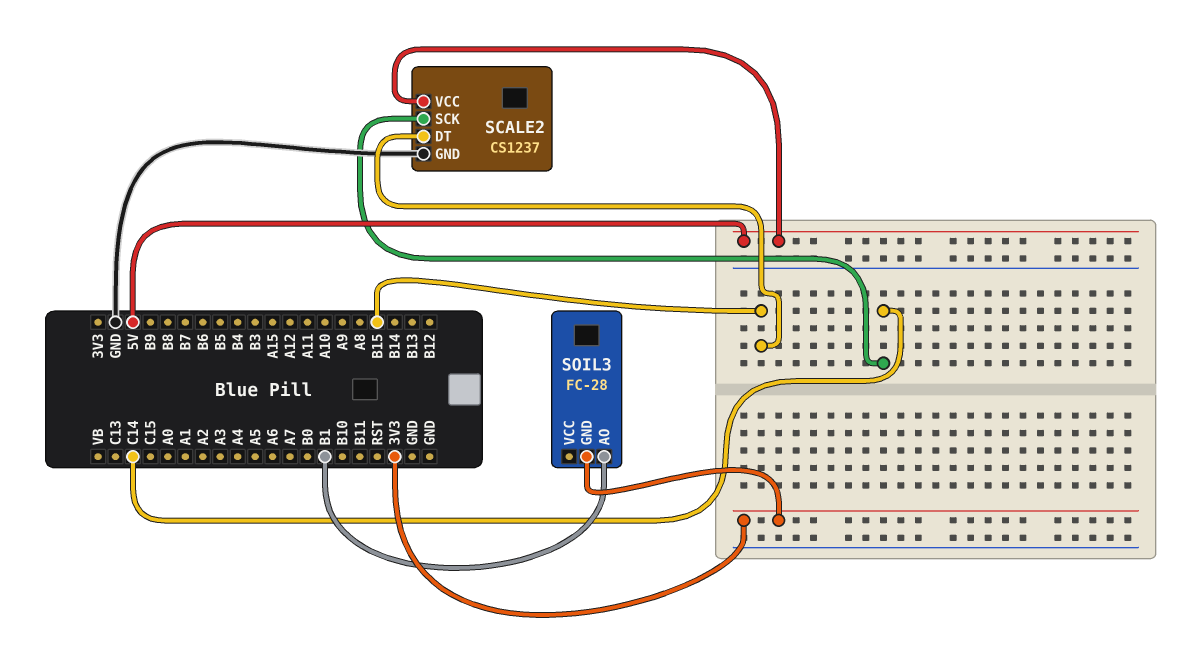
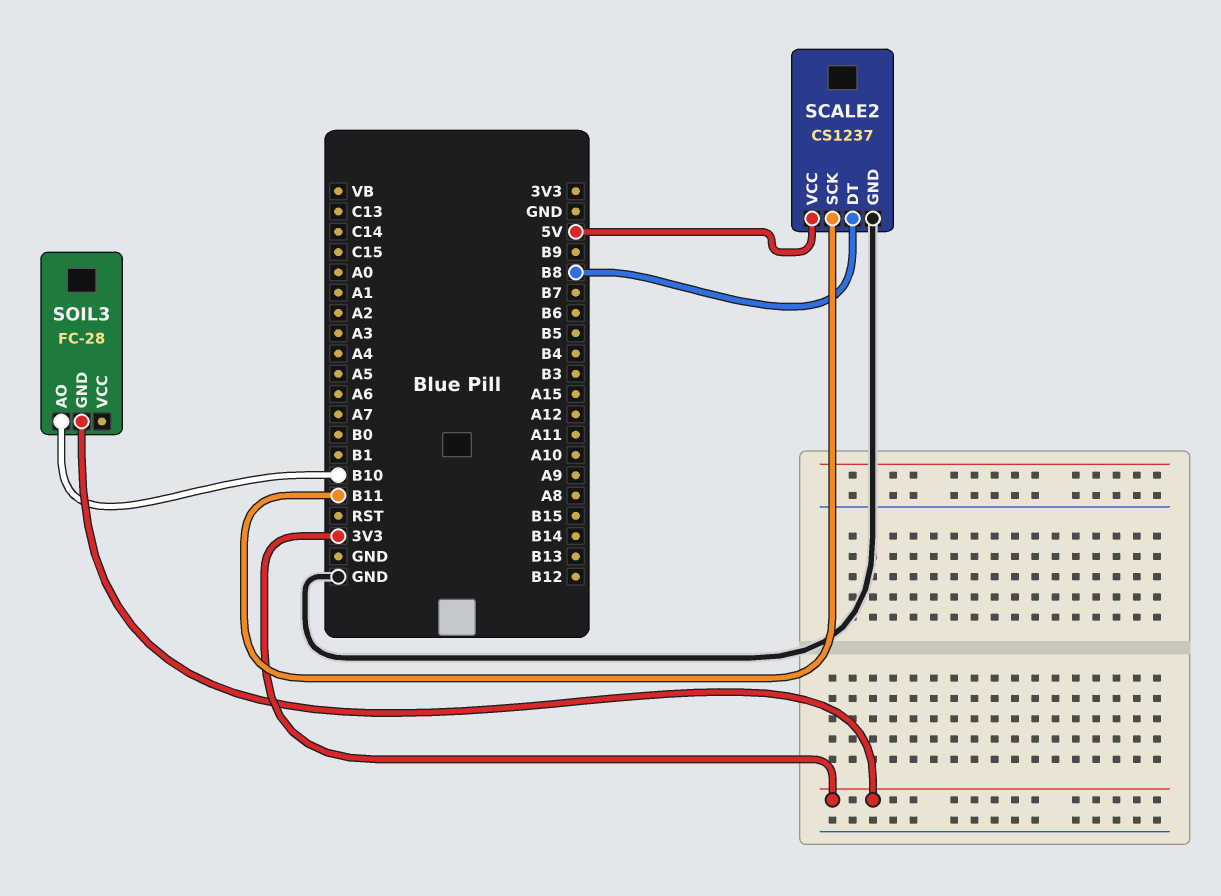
SCALE2 pin DT: B15 -> B8
SCALE2 pin SCK: C14 -> B11
SOIL3 pin AO: B1 -> B10

